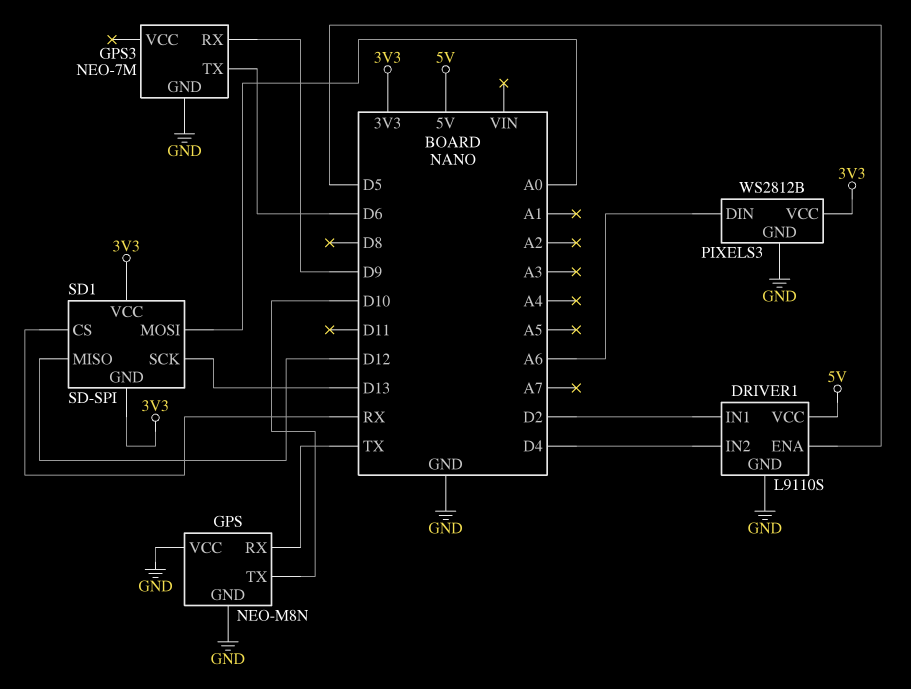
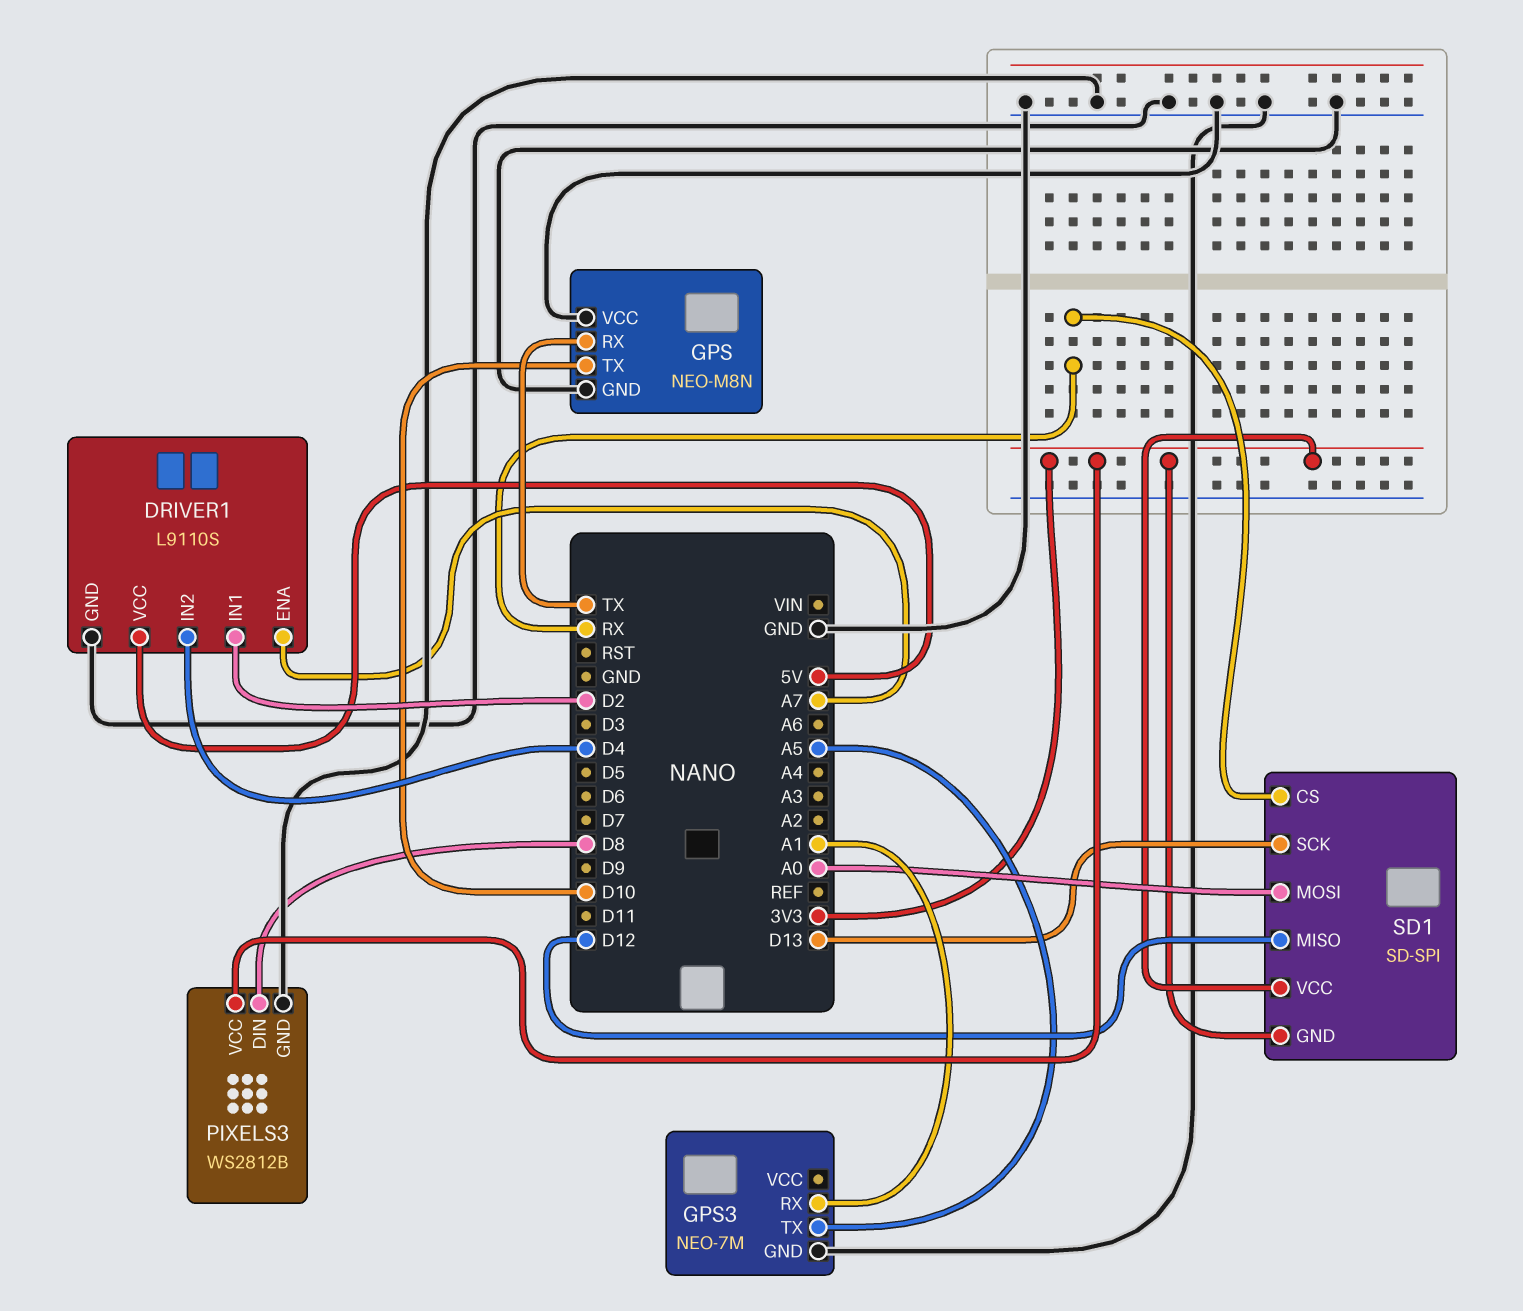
DRIVER1 pin ENA: D5 -> A7
GPS3 pin RX: D9 -> A1
GPS3 pin TX: D6 -> A5
PIXELS3 pin DIN: A6 -> D8

